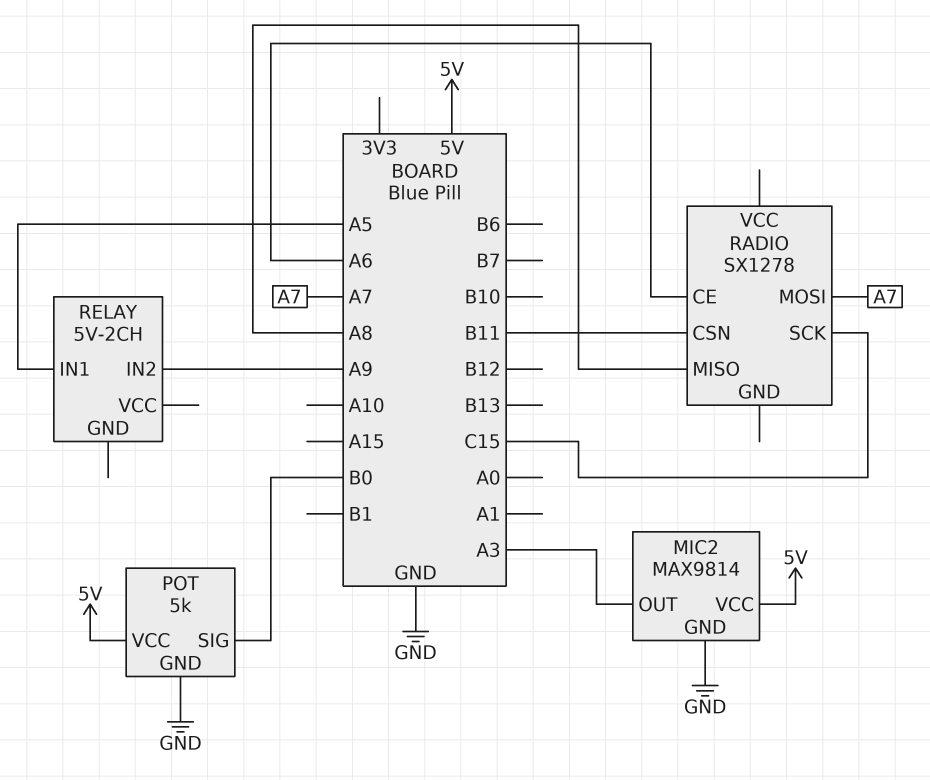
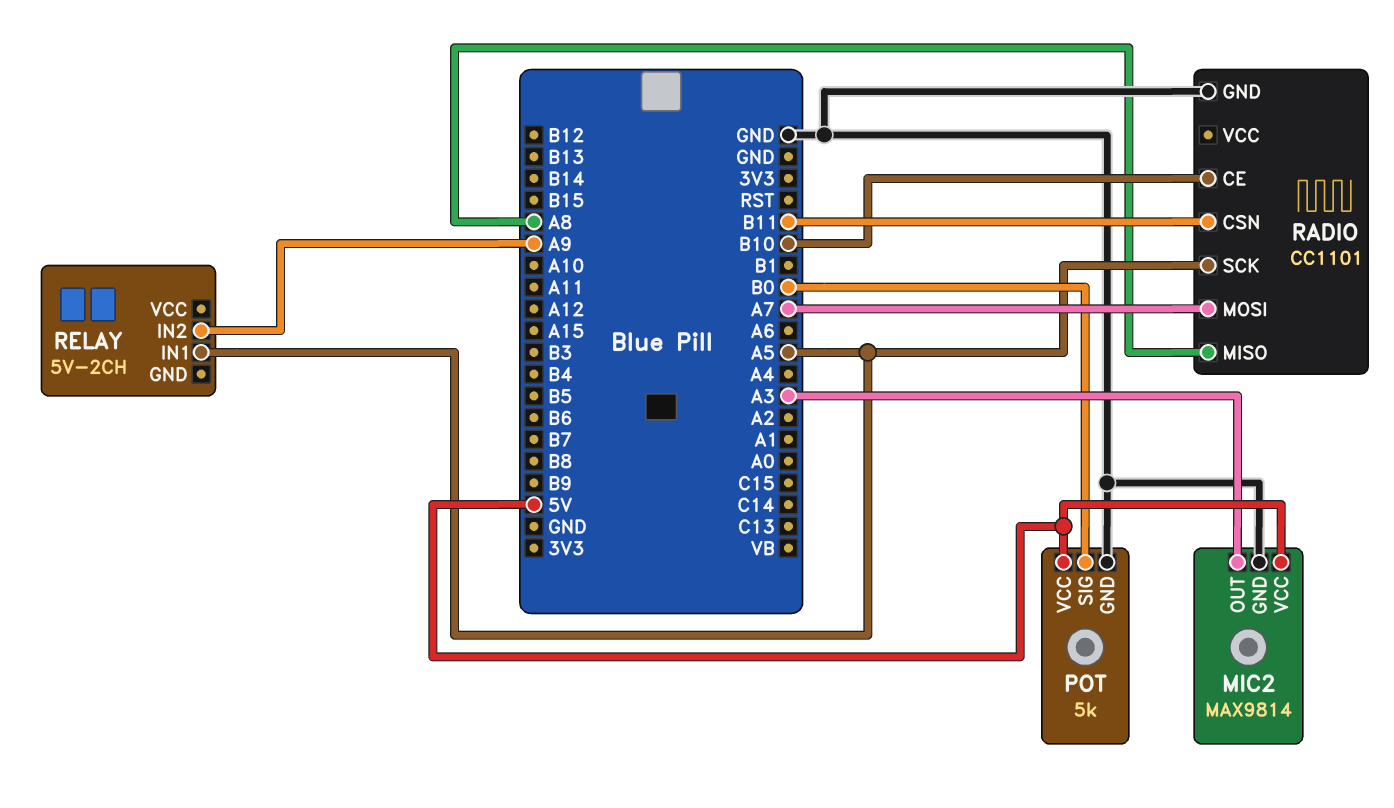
RADIO: SX1278 -> CC1101
RADIO pin CE: A6 -> B10
RADIO pin GND: none -> GND
RADIO pin SCK: C15 -> A5

